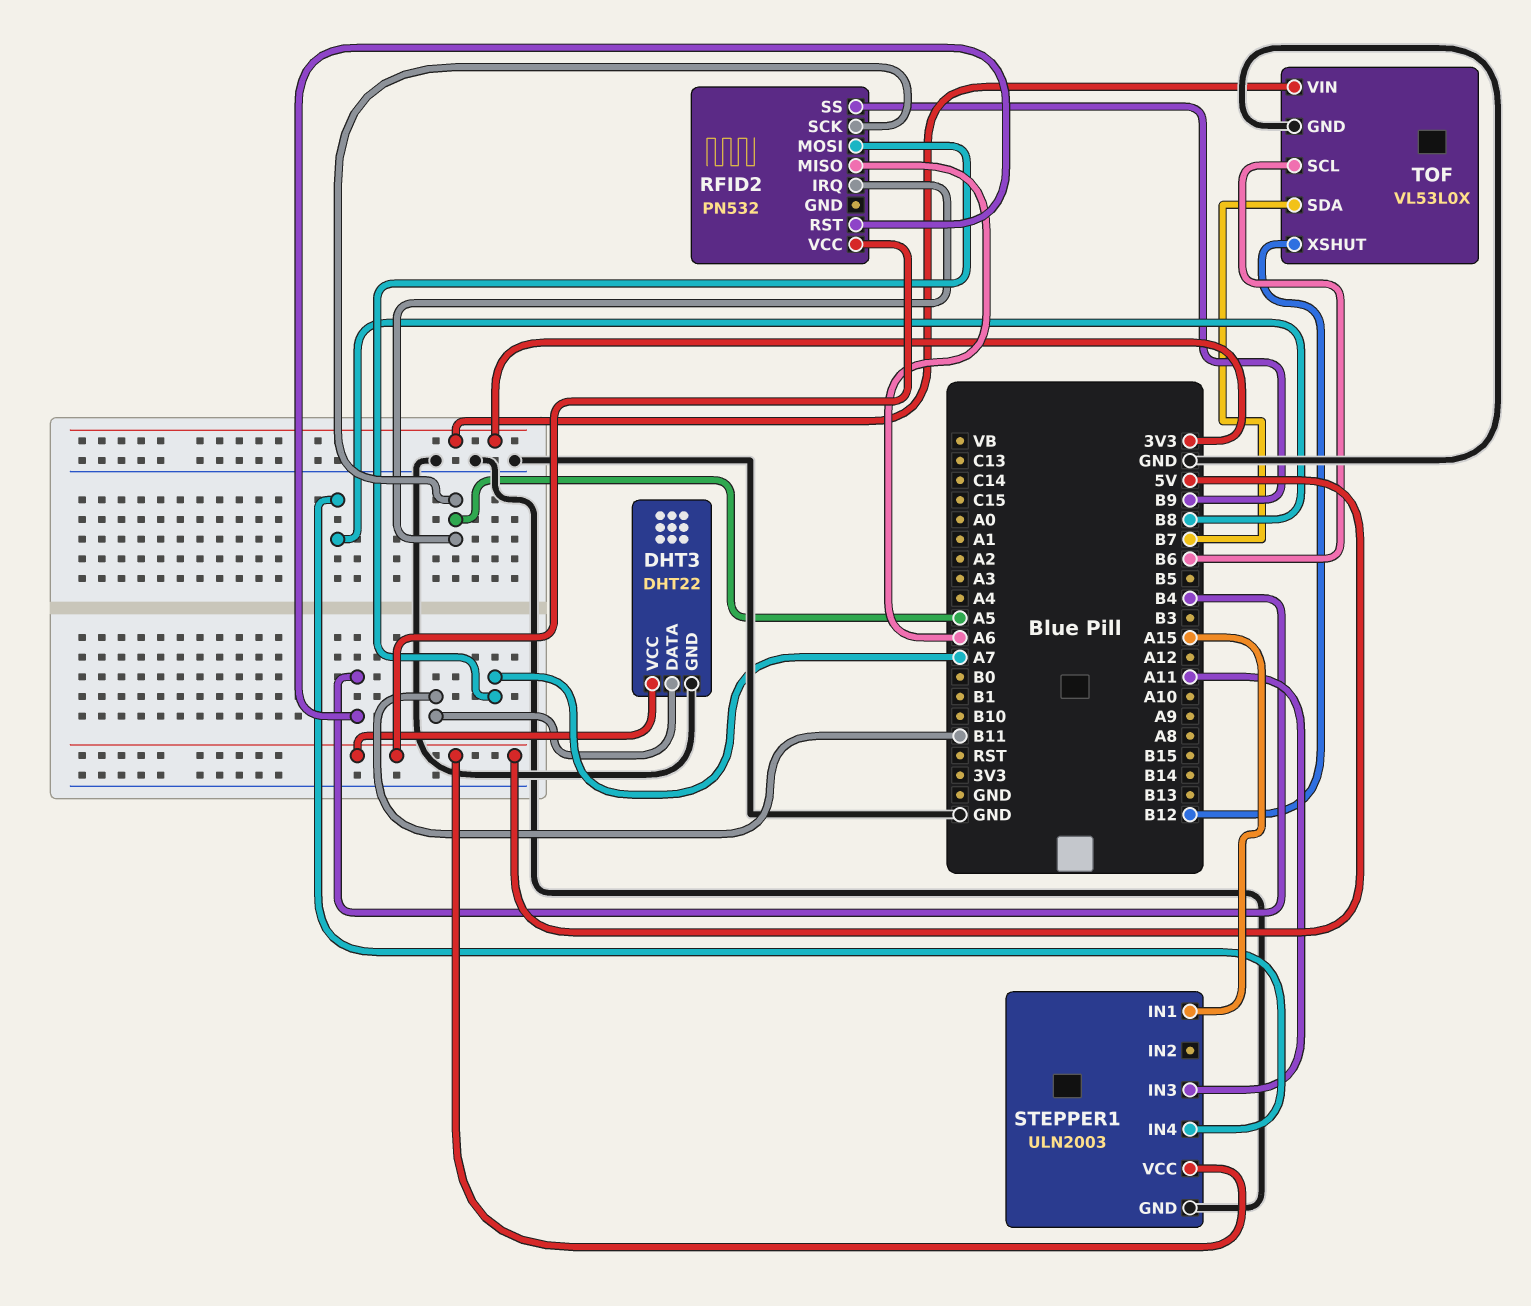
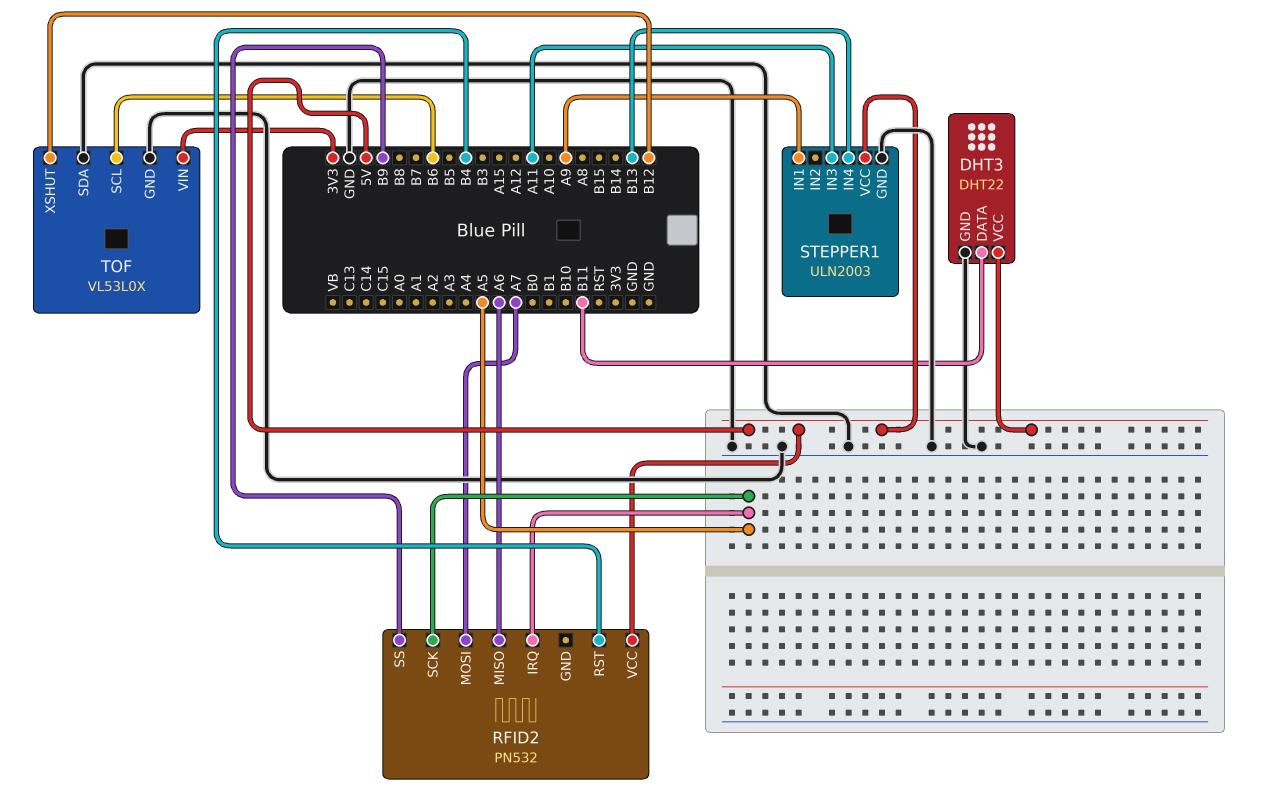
STEPPER1 pin IN1: A15 -> A9
STEPPER1 pin IN4: B8 -> B13
TOF pin SDA: B7 -> GND

